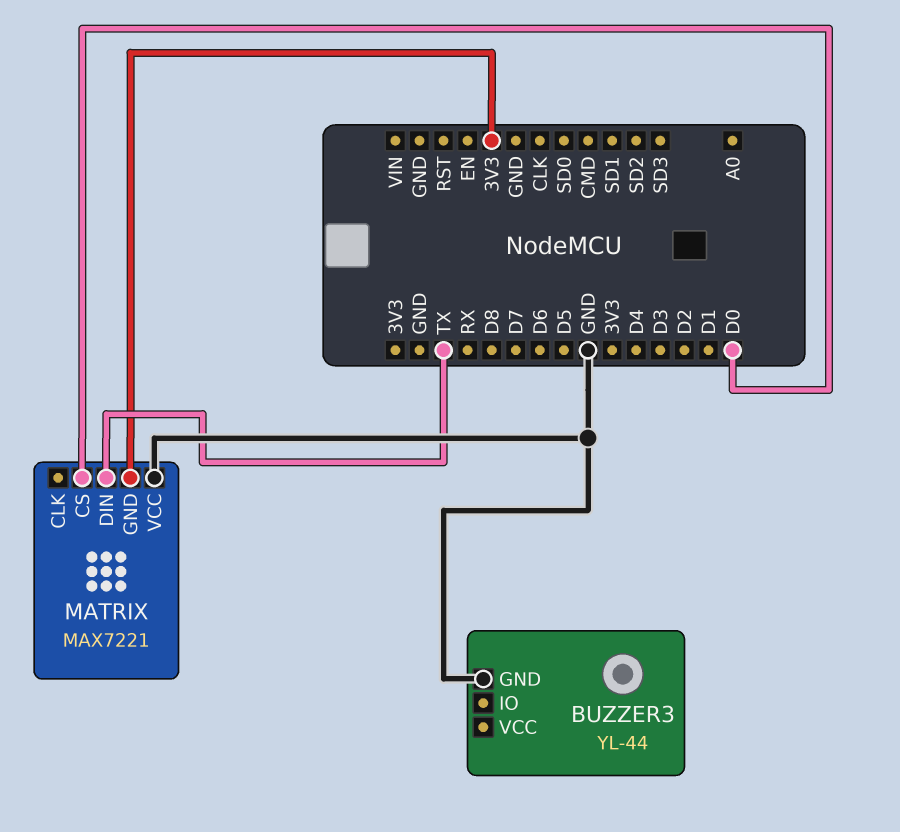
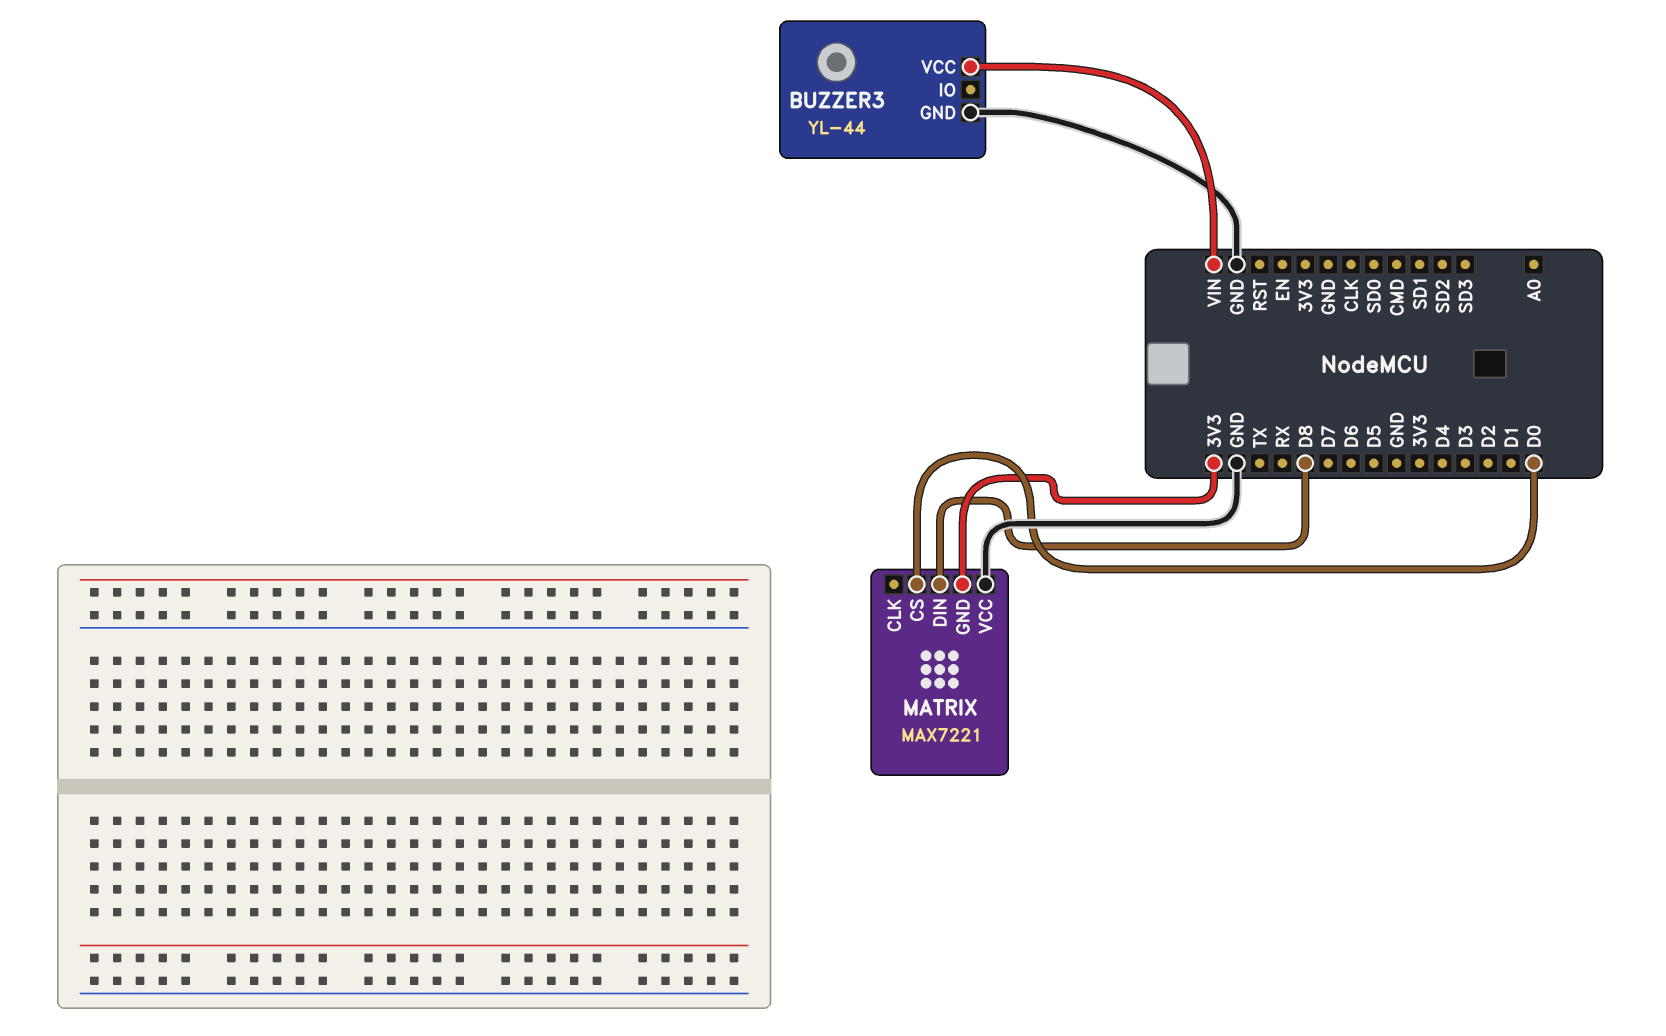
BUZZER3 pin VCC: none -> VIN
MATRIX pin DIN: TX -> D8

